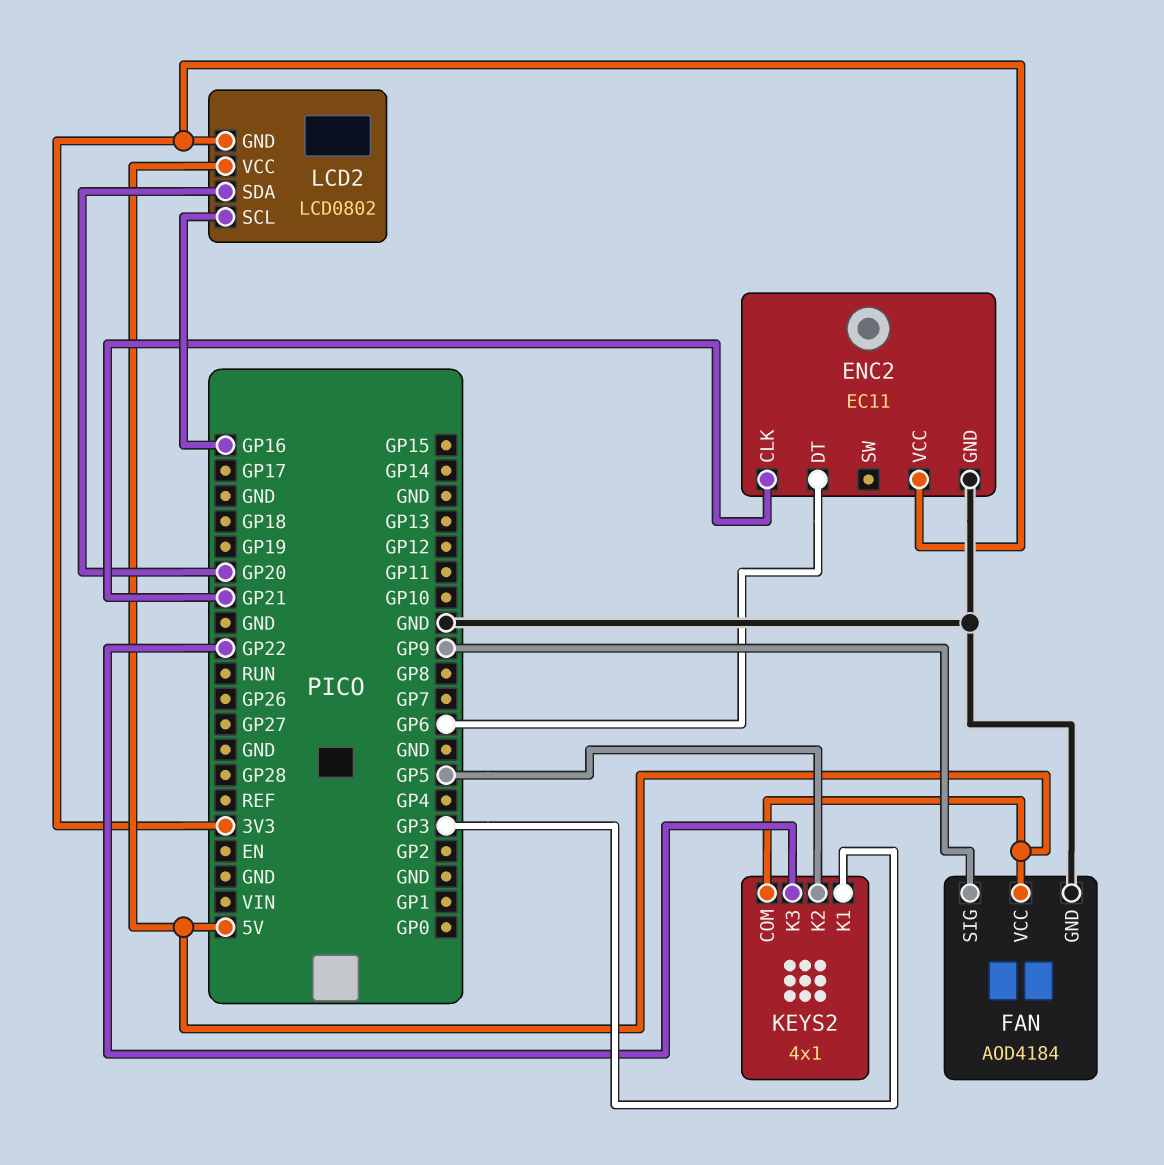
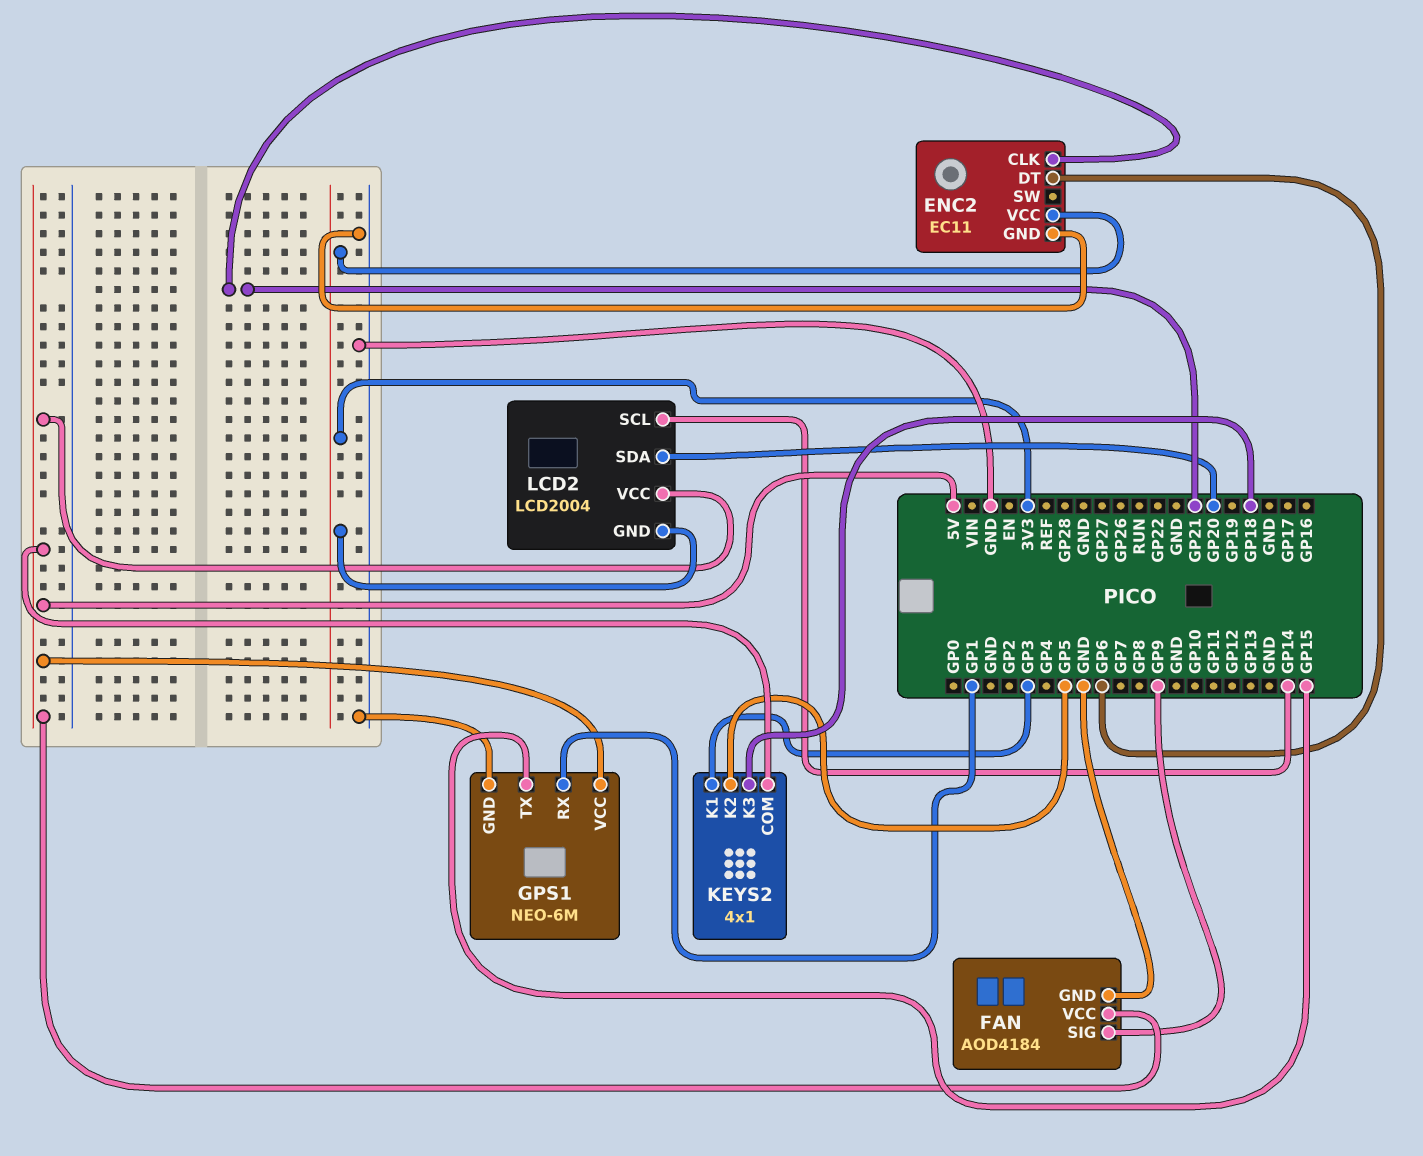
GPS1: none -> NEO-6M
GPS1 pin GND: none -> GND
GPS1 pin RX: none -> GP1
GPS1 pin TX: none -> GP15
GPS1 pin VCC: none -> 5V
KEYS2 pin K3: GP22 -> GP18
LCD2: LCD0802 -> LCD2004
LCD2 pin SCL: GP16 -> GP14

